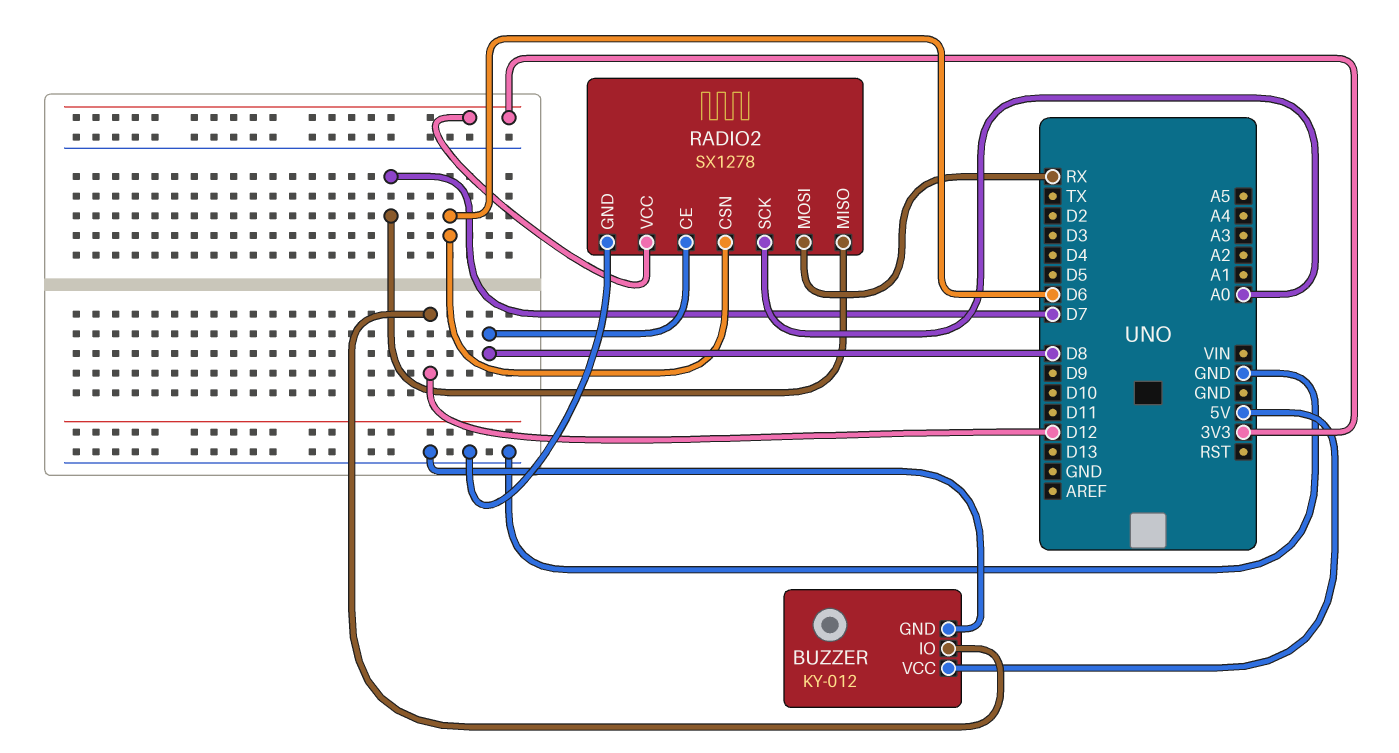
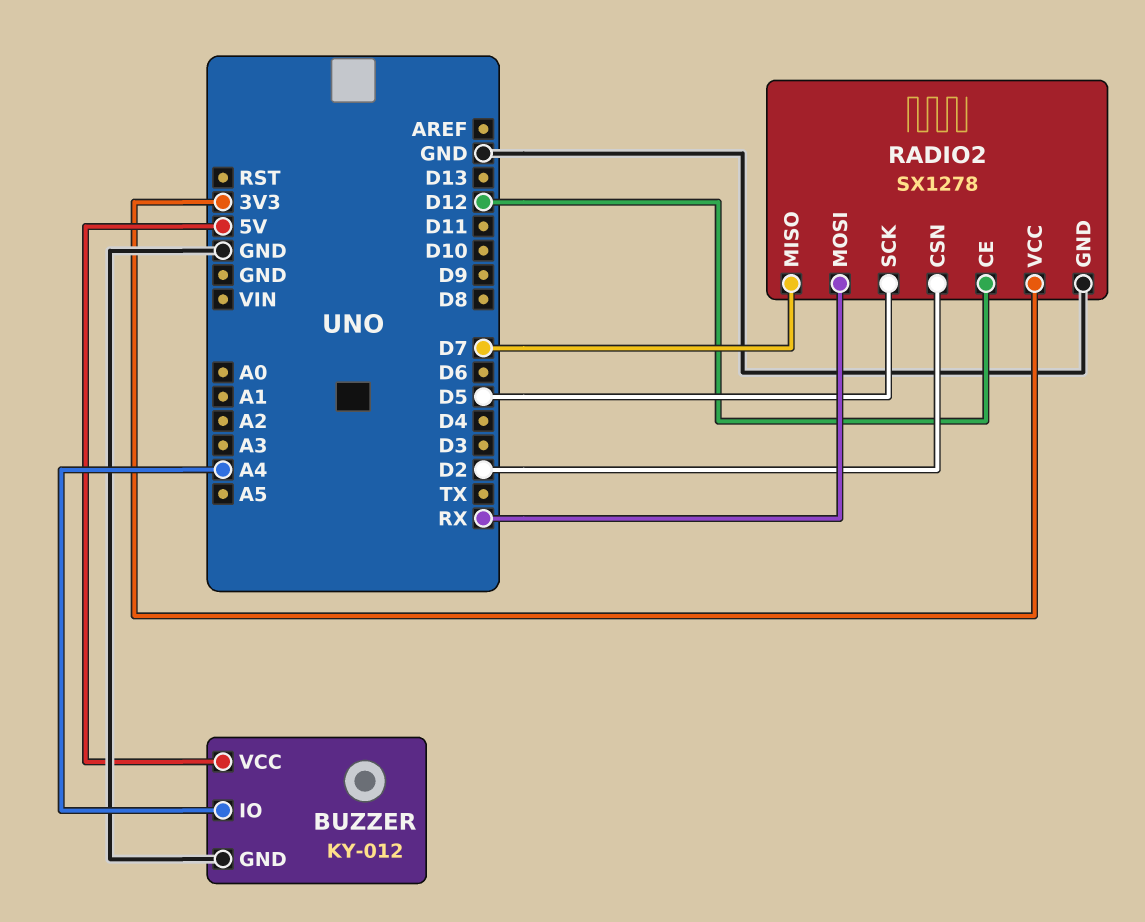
BUZZER pin IO: D12 -> A4
RADIO2 pin CE: D8 -> D12
RADIO2 pin CSN: D6 -> D2
RADIO2 pin SCK: A0 -> D5

